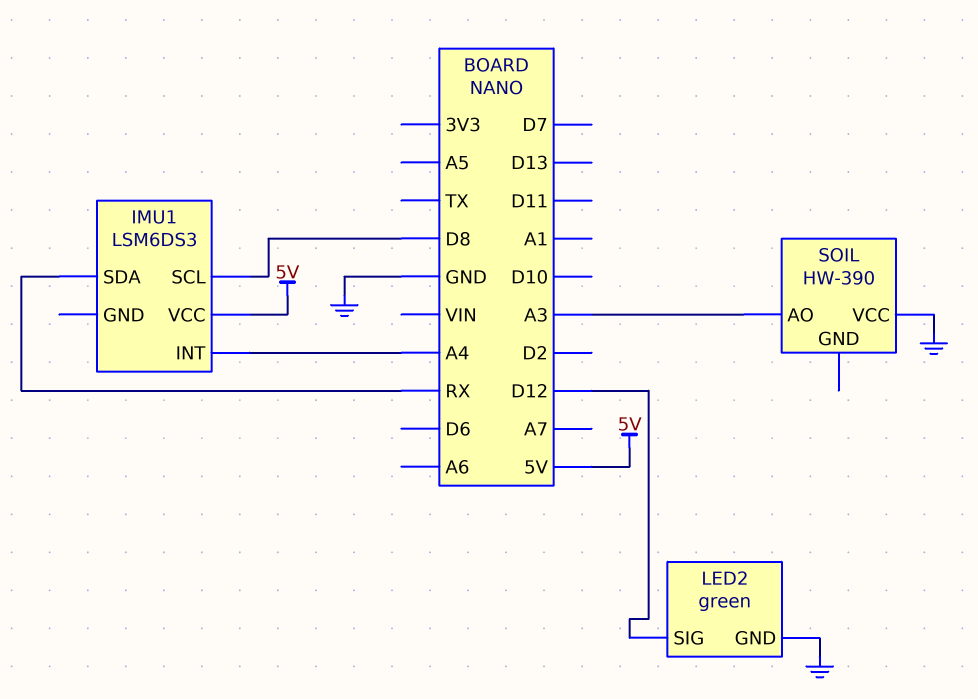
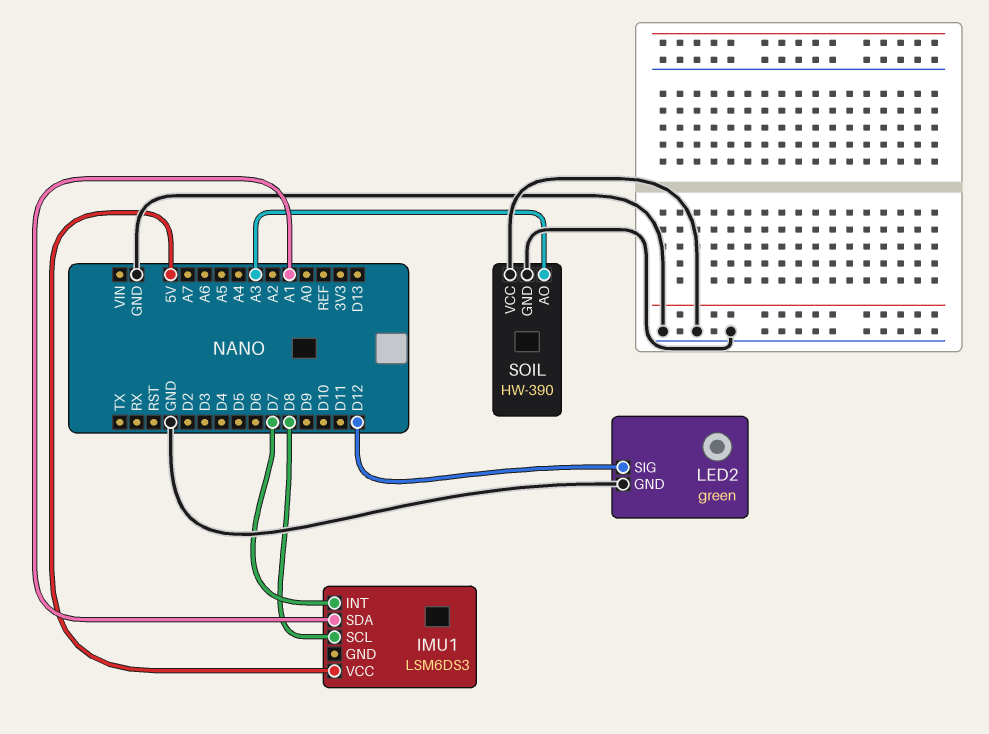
IMU1 pin INT: A4 -> D7
IMU1 pin SDA: RX -> A1
SOIL pin GND: none -> GND

